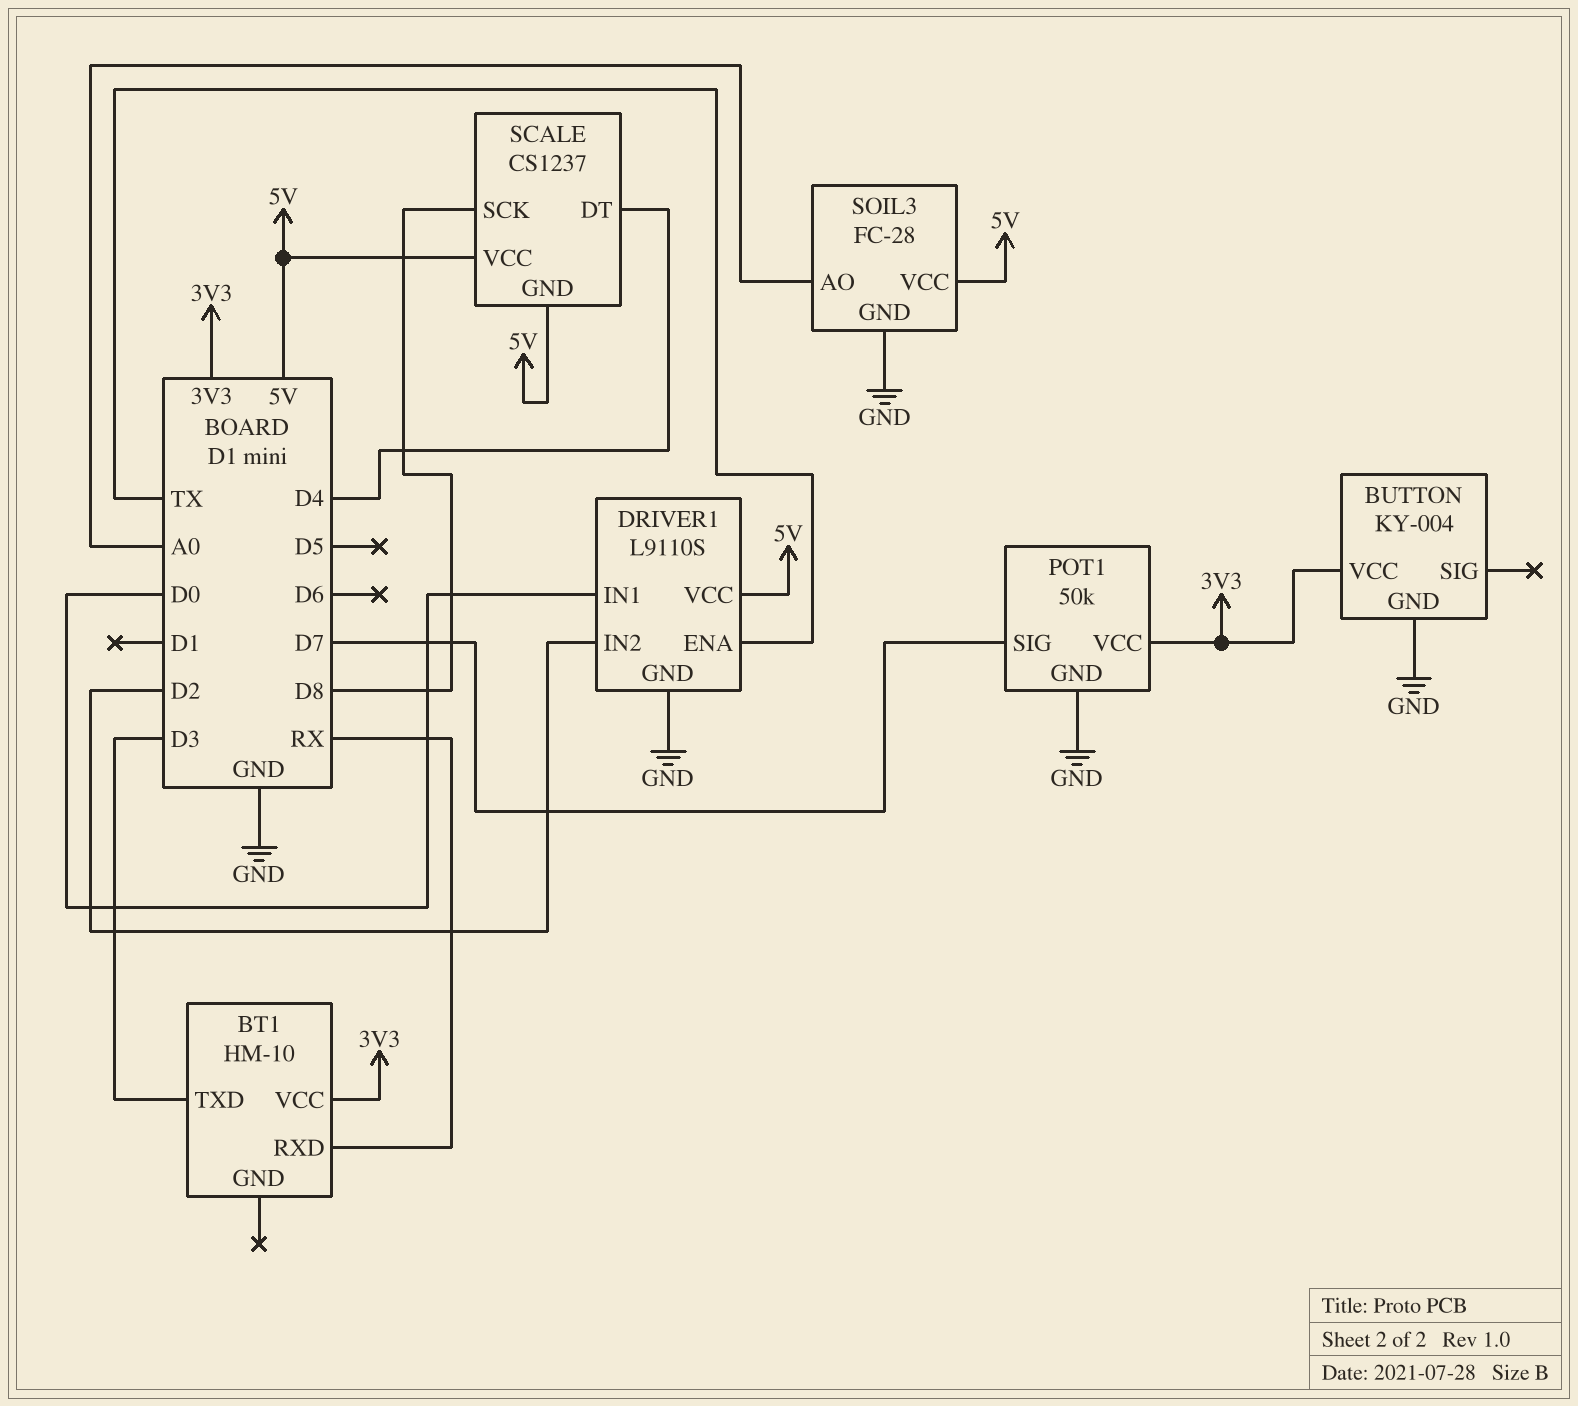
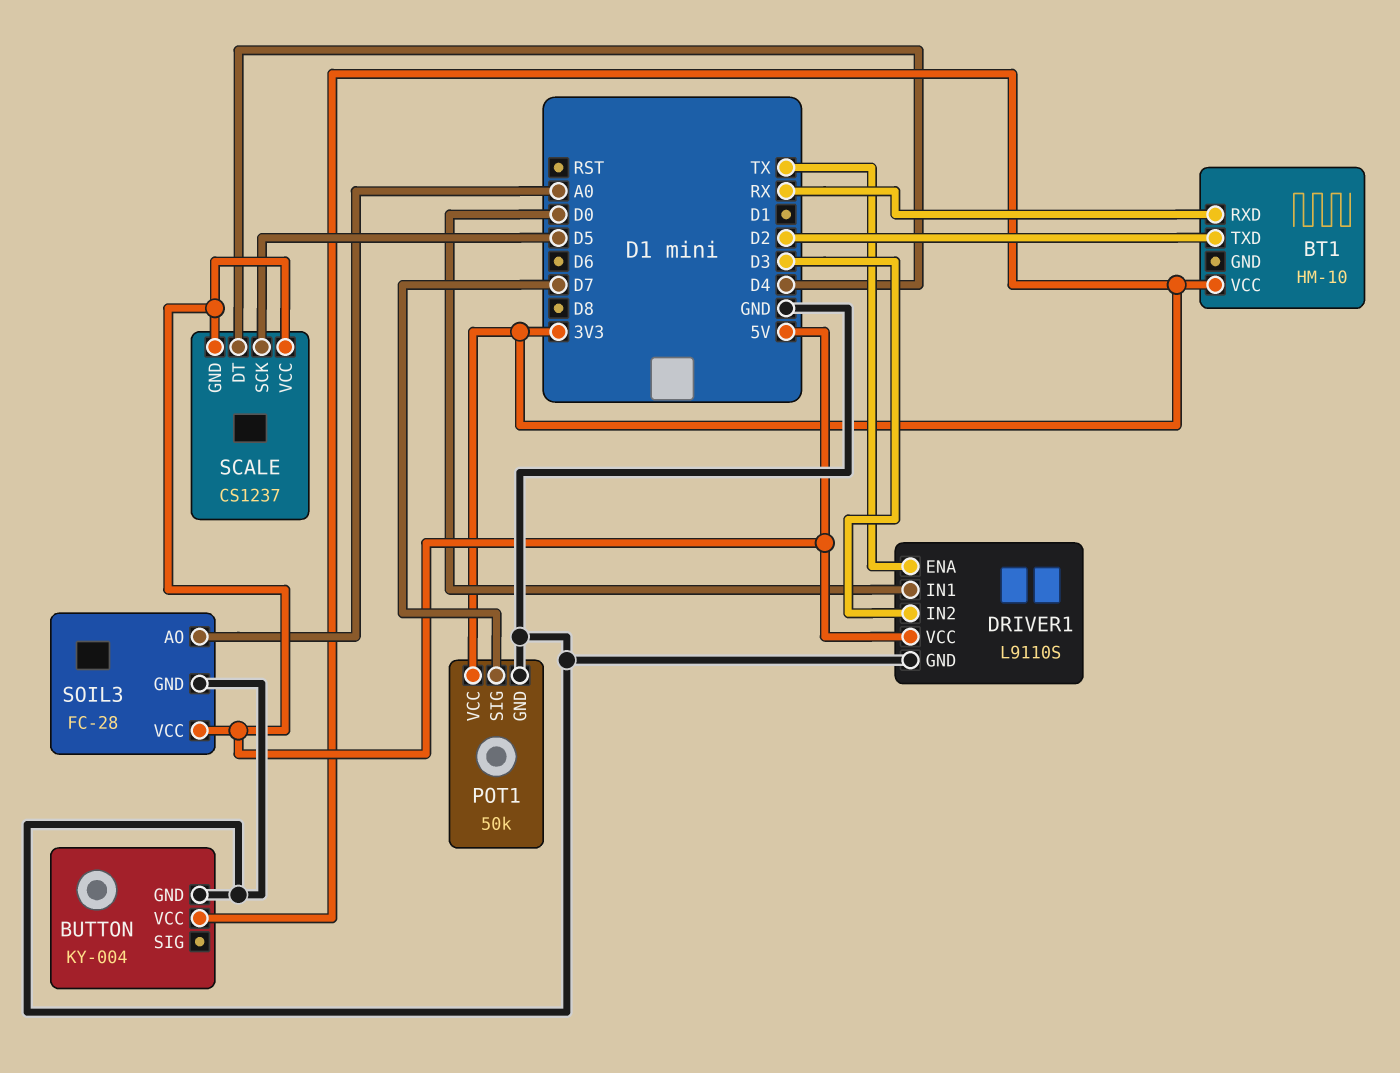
BT1 pin TXD: D3 -> D2
DRIVER1 pin IN2: D2 -> D3
SCALE pin SCK: D8 -> D5

